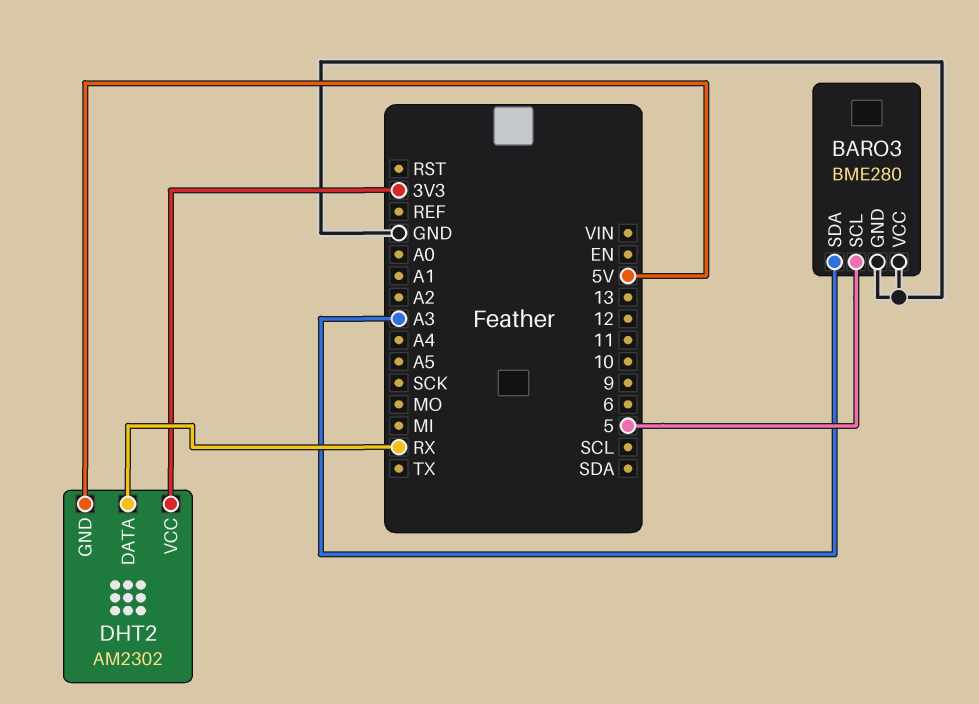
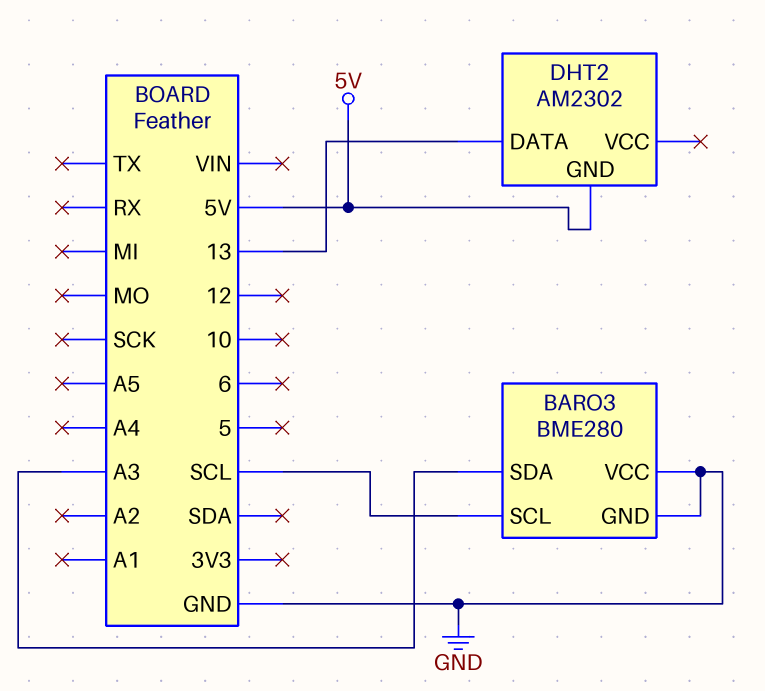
BARO3 pin SCL: 5 -> SCL
DHT2 pin DATA: RX -> 13
DHT2 pin VCC: 3V3 -> none

